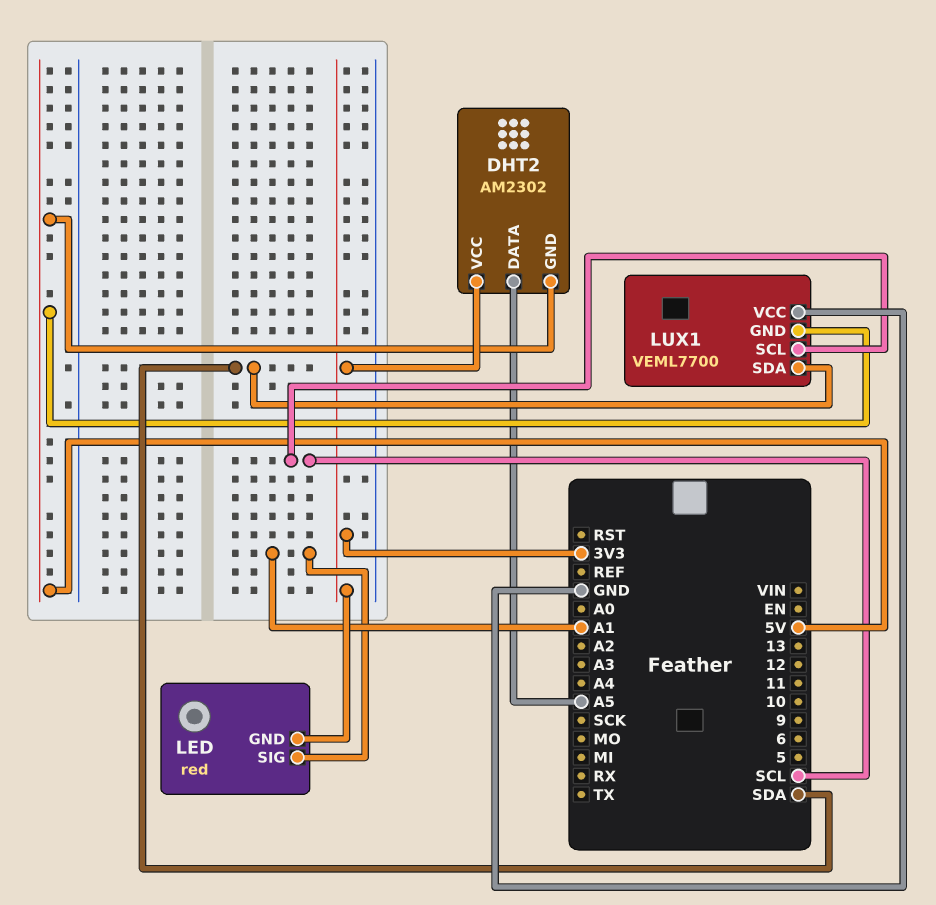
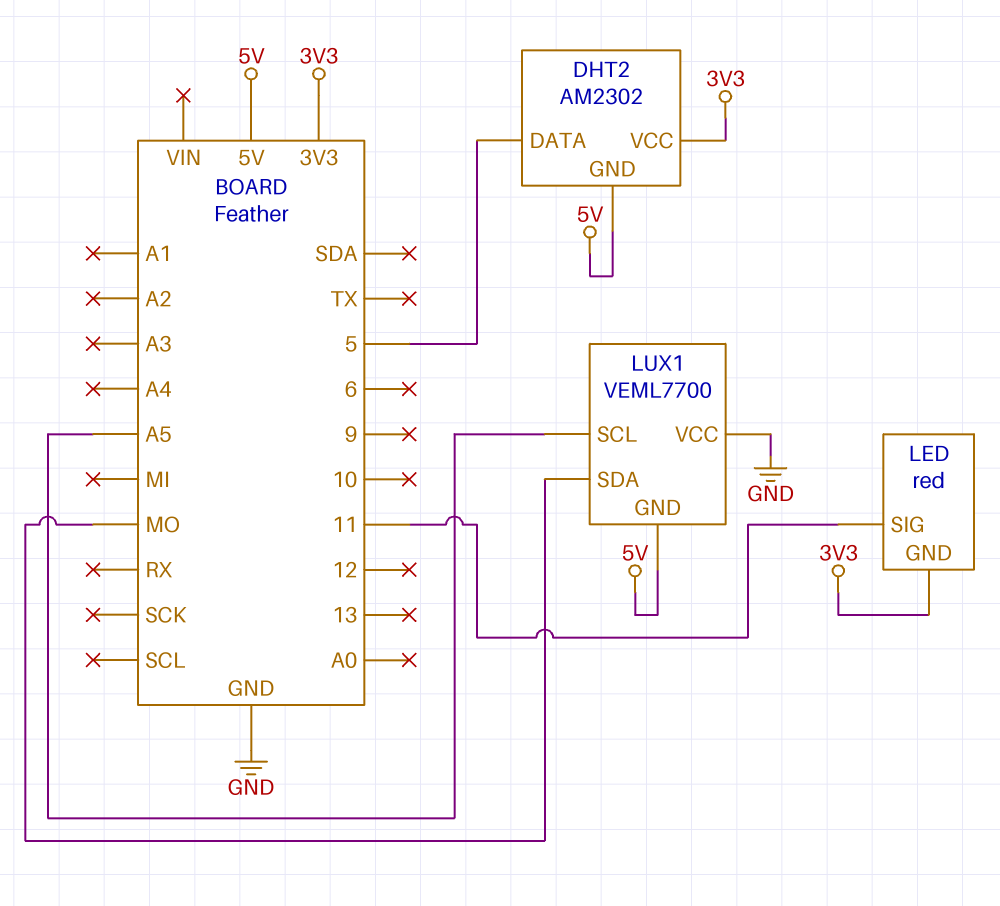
DHT2 pin DATA: A5 -> 5
LED pin SIG: A1 -> 11
LUX1 pin SCL: SCL -> A5
LUX1 pin SDA: SDA -> MO

